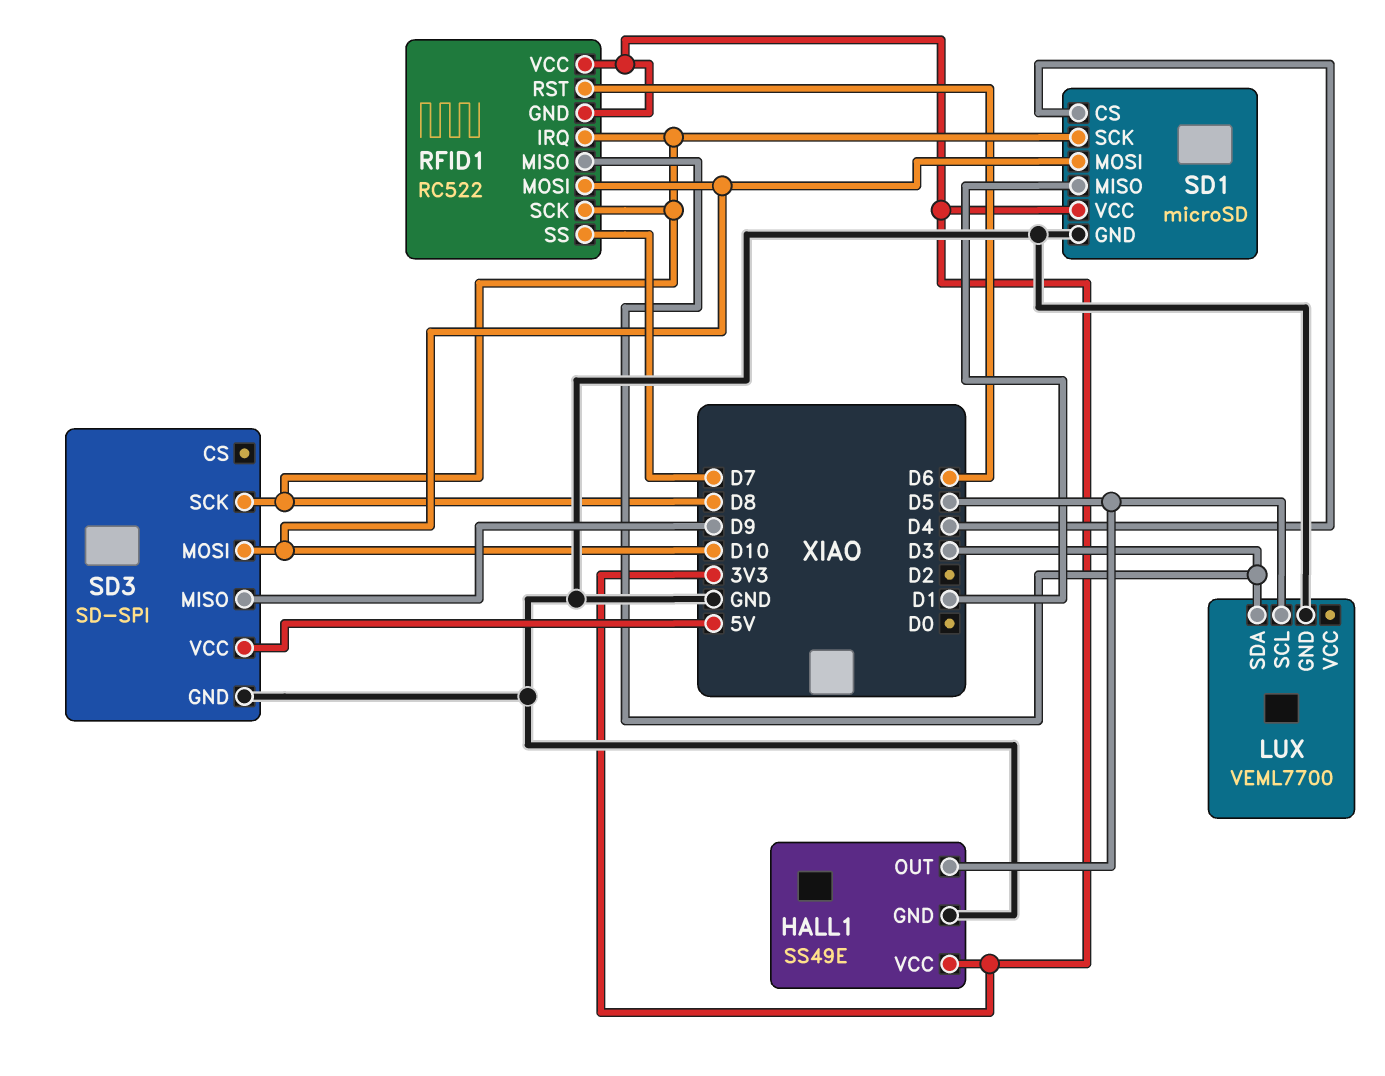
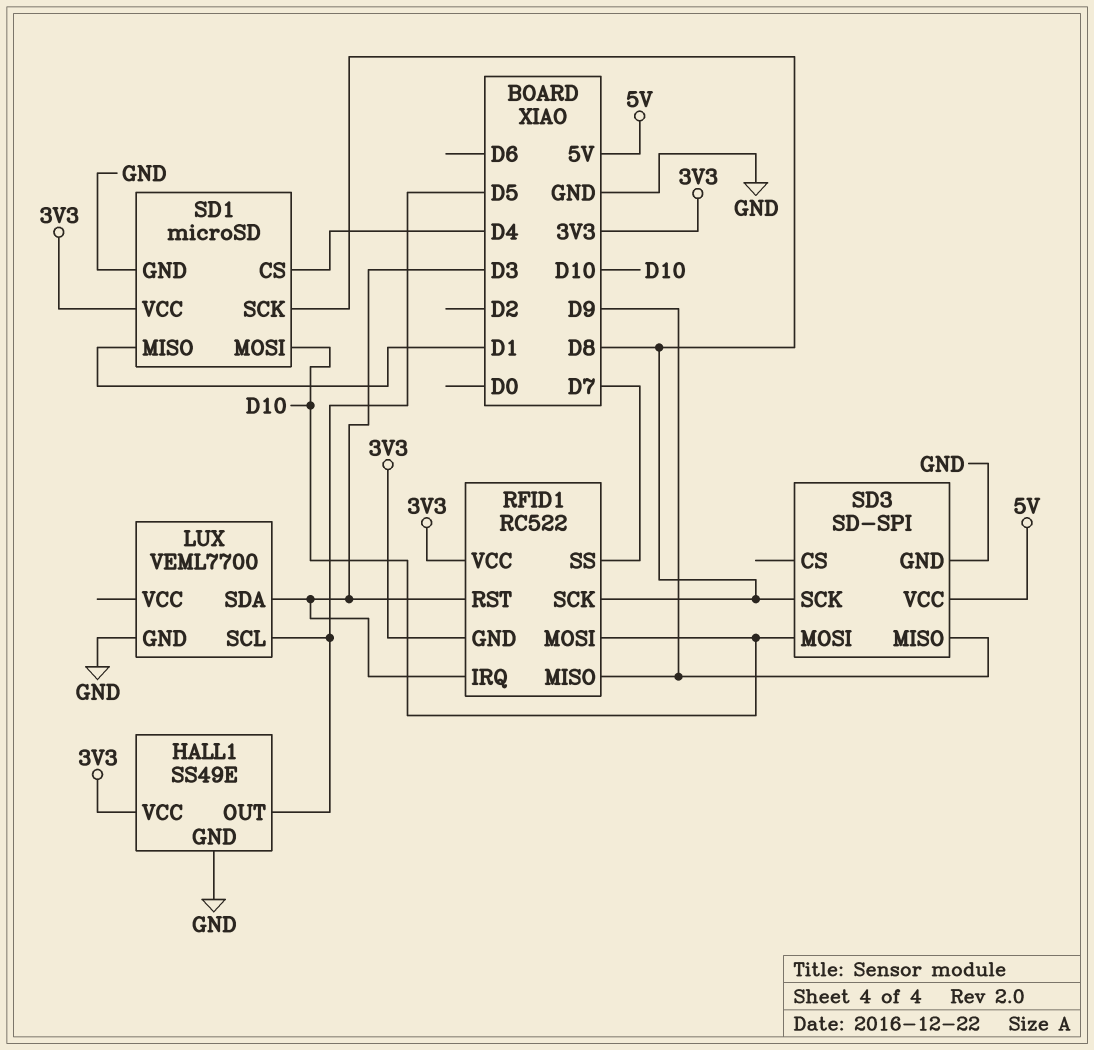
RFID1 pin IRQ: D8 -> D3
RFID1 pin MISO: D3 -> D9
RFID1 pin RST: D6 -> D3

